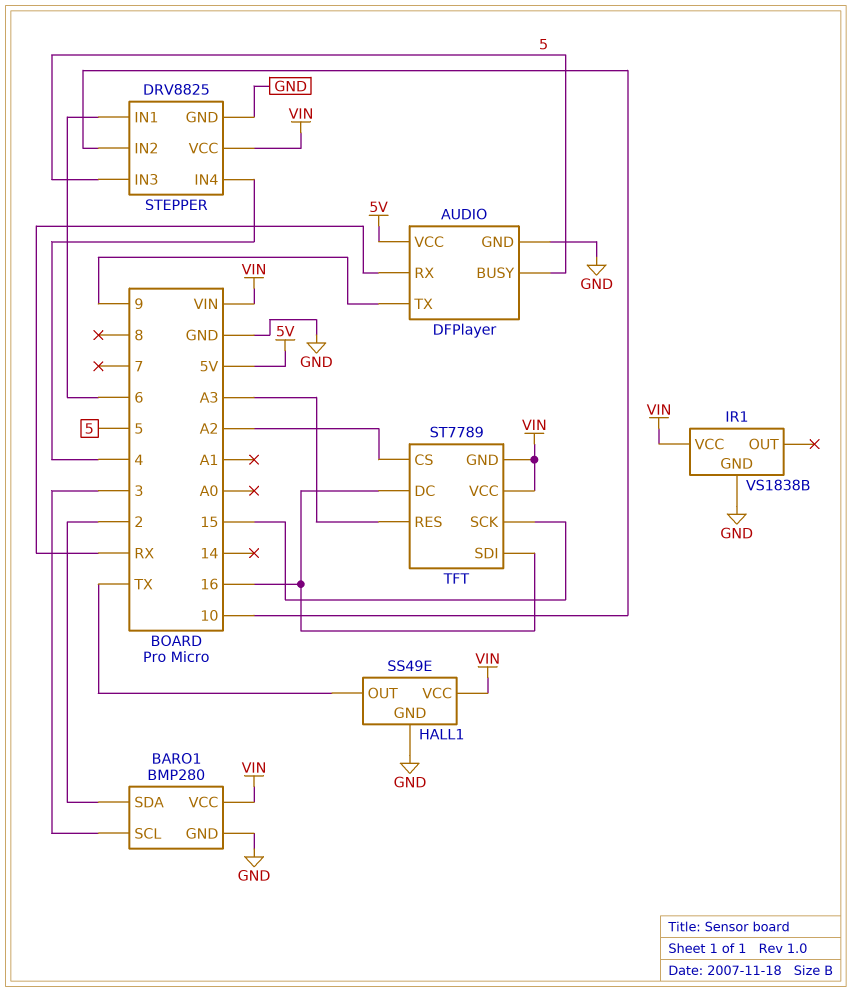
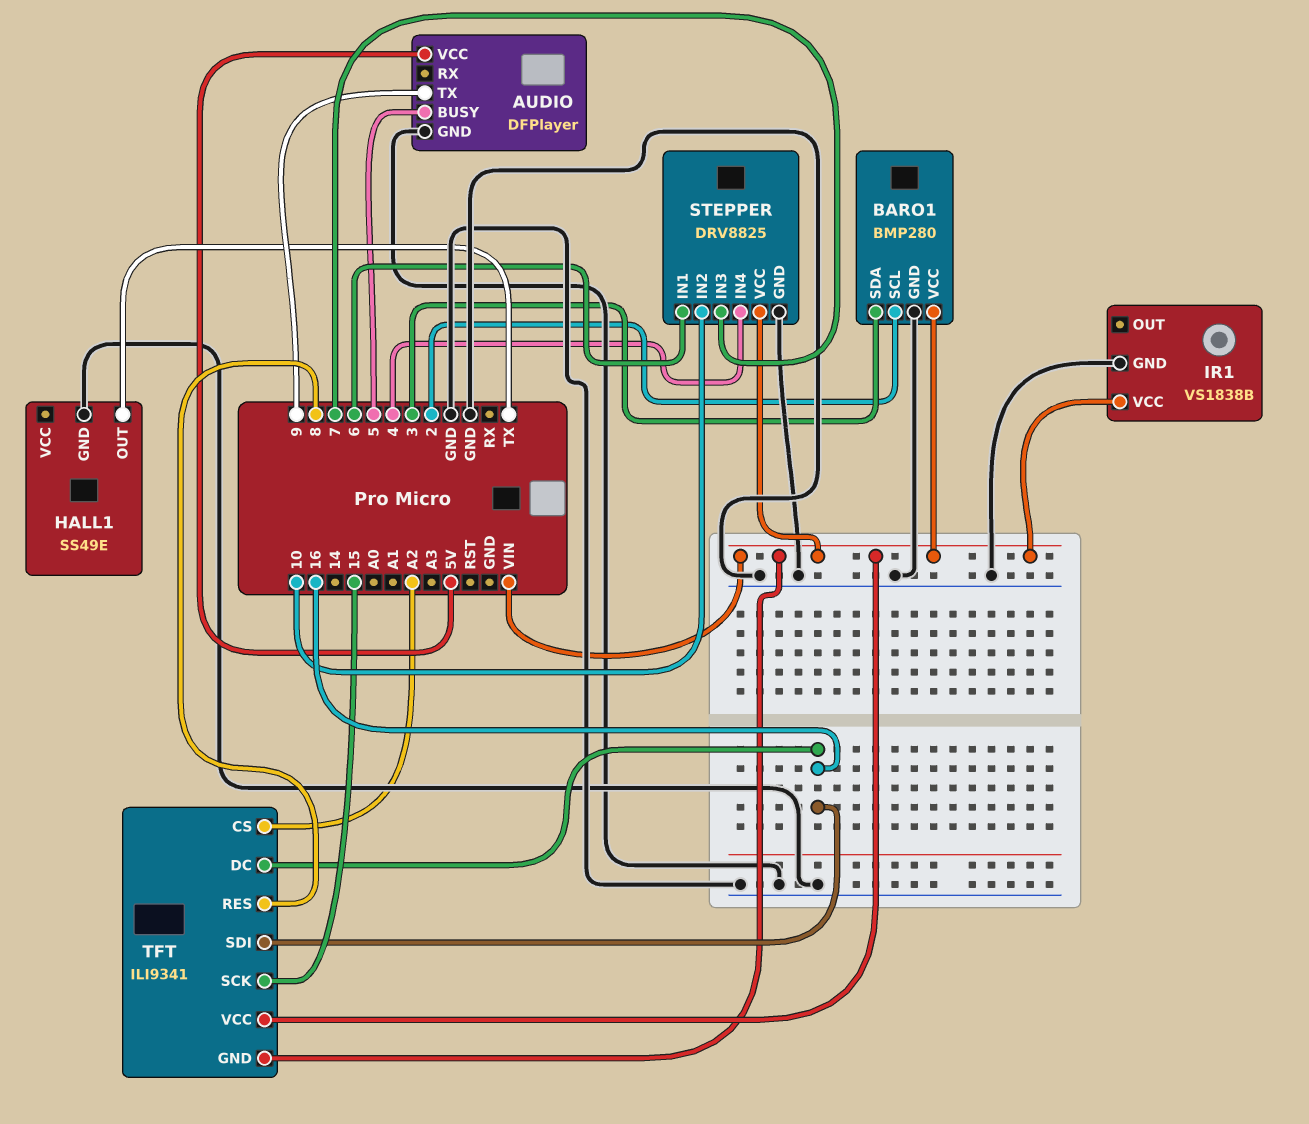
AUDIO pin RX: RX -> none
BARO1 pin SCL: 3 -> 2
BARO1 pin SDA: 2 -> 3
HALL1 pin VCC: VIN -> none
STEPPER pin IN3: 5 -> 7
TFT: ST7789 -> ILI9341
TFT pin RES: A3 -> 8

